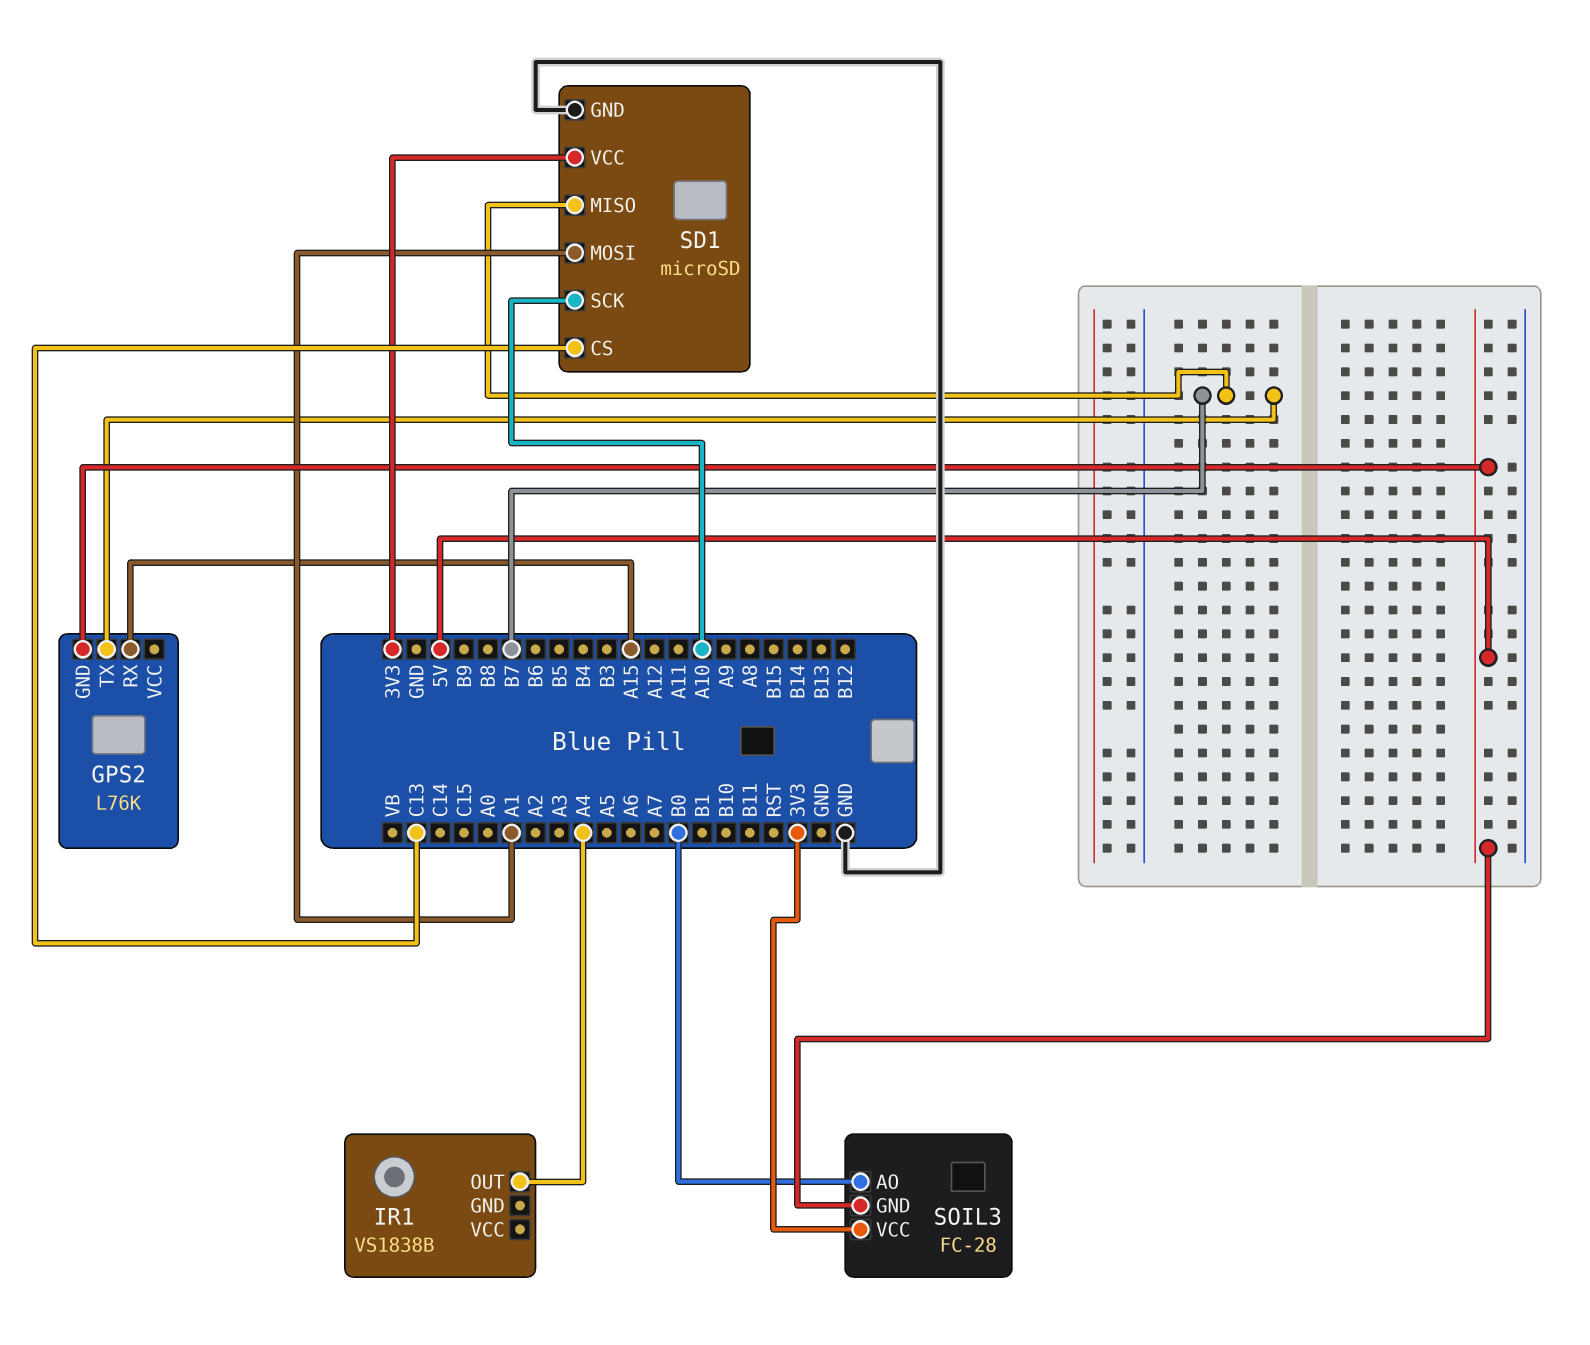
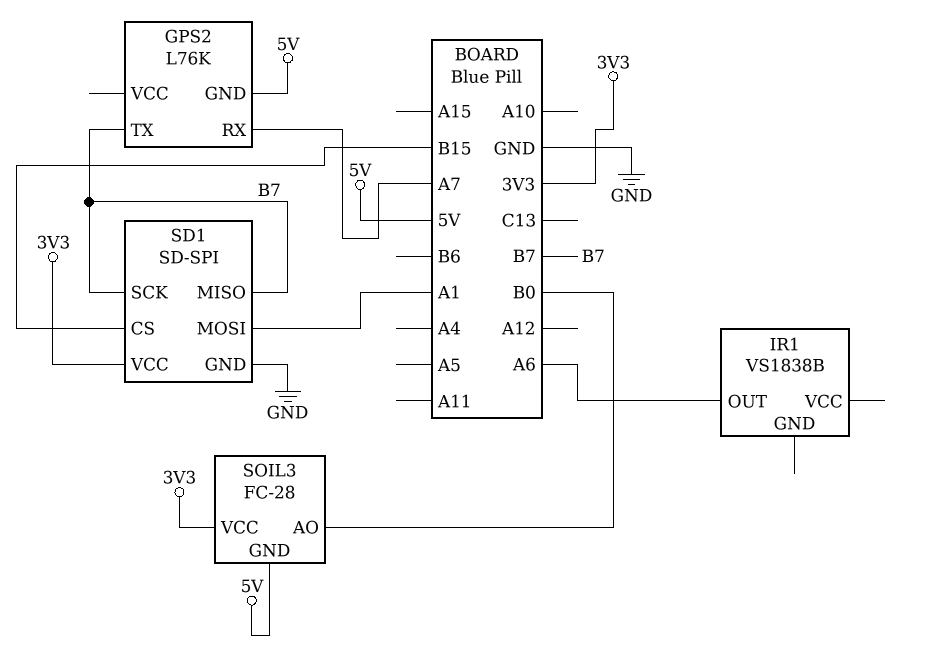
GPS2 pin RX: A15 -> A7
IR1 pin OUT: A4 -> A6
SD1: microSD -> SD-SPI
SD1 pin CS: C13 -> B15
SD1 pin SCK: A10 -> B7

